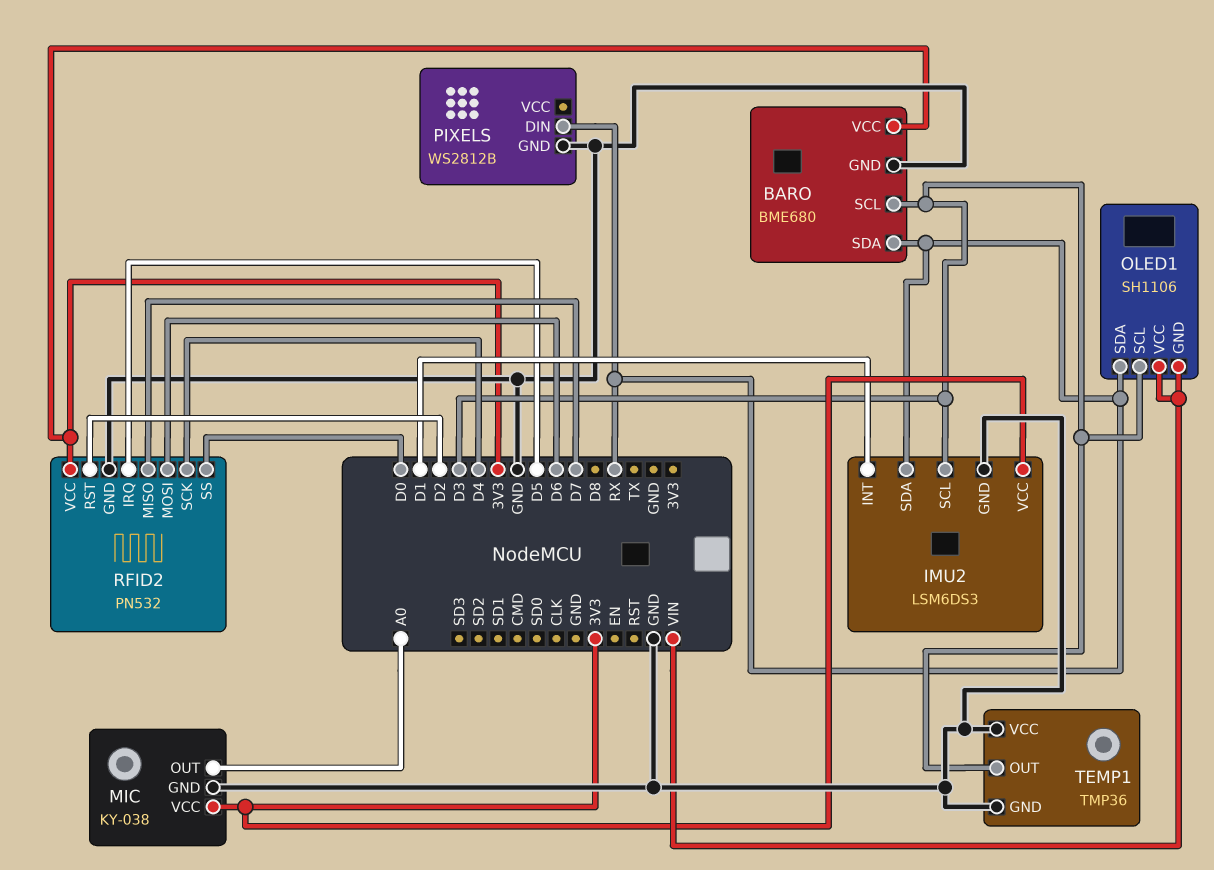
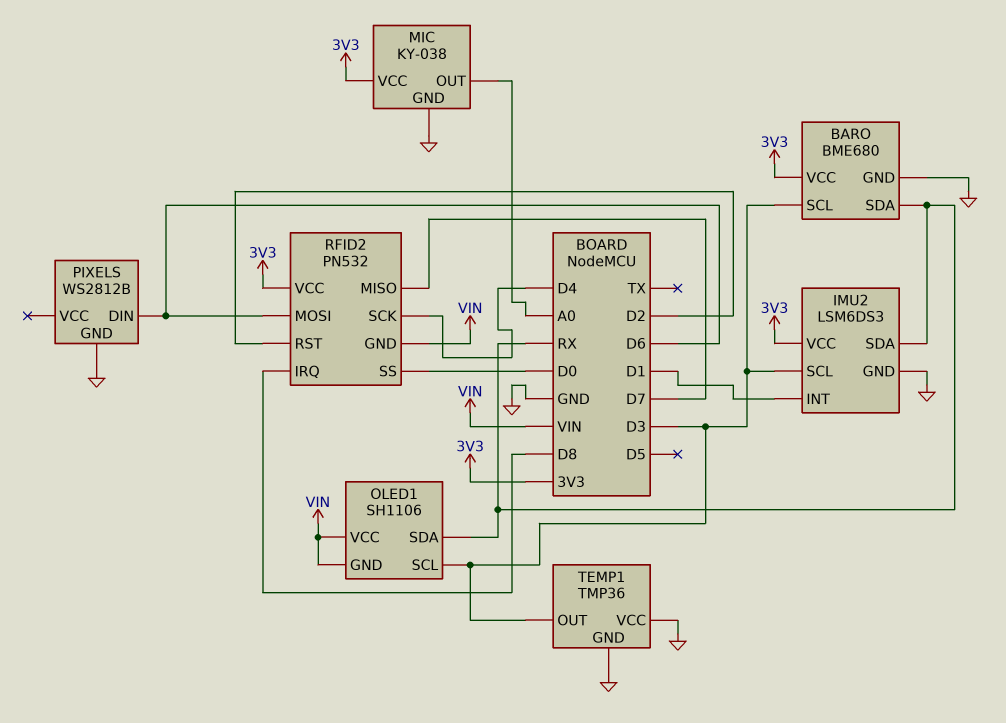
PIXELS pin DIN: RX -> D6
RFID2 pin GND: GND -> VIN
RFID2 pin IRQ: D5 -> D8

